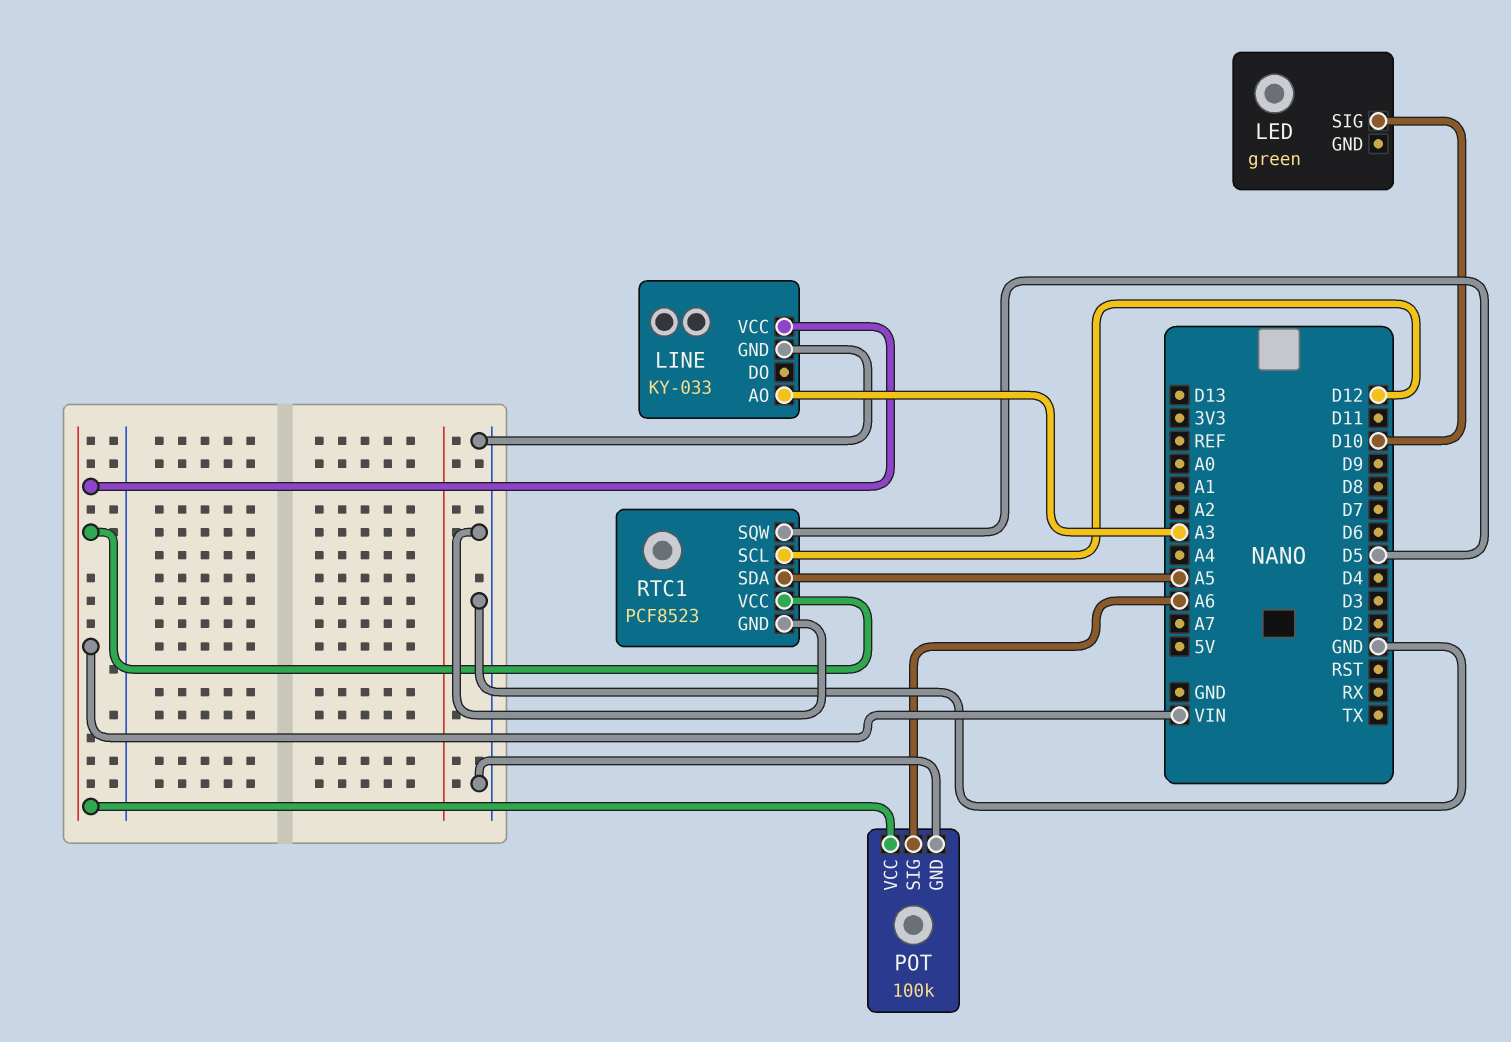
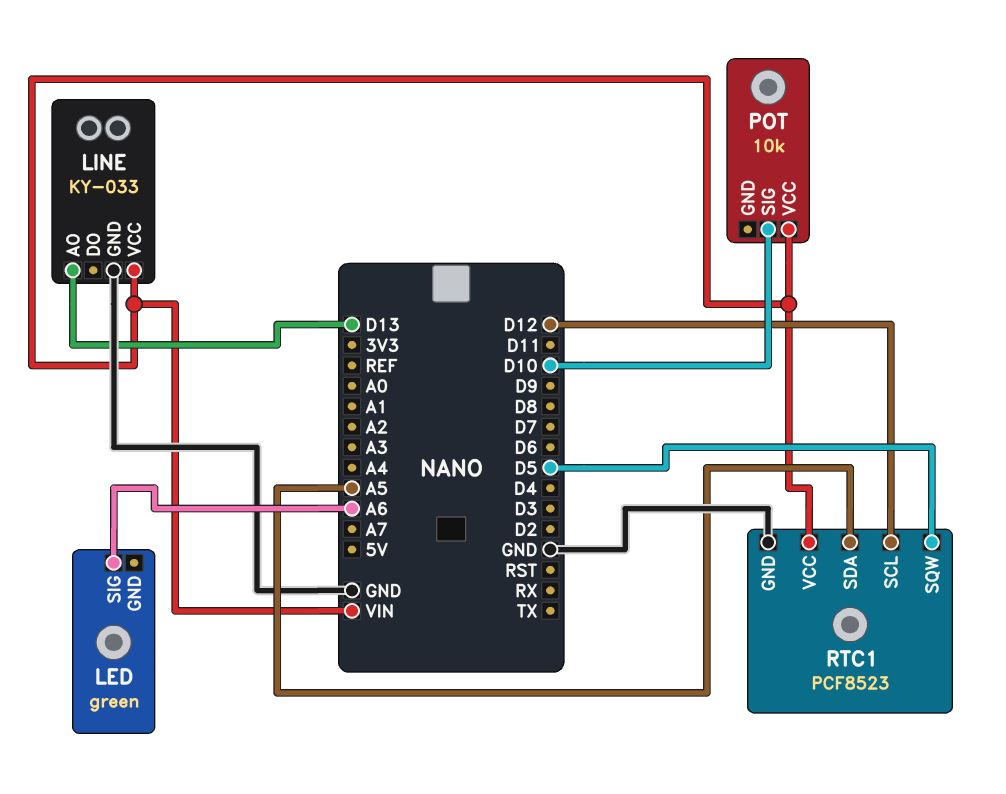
LED pin SIG: D10 -> A6
LINE pin AO: A3 -> D13
POT: 100k -> 10k
POT pin GND: GND -> none
POT pin SIG: A6 -> D10

